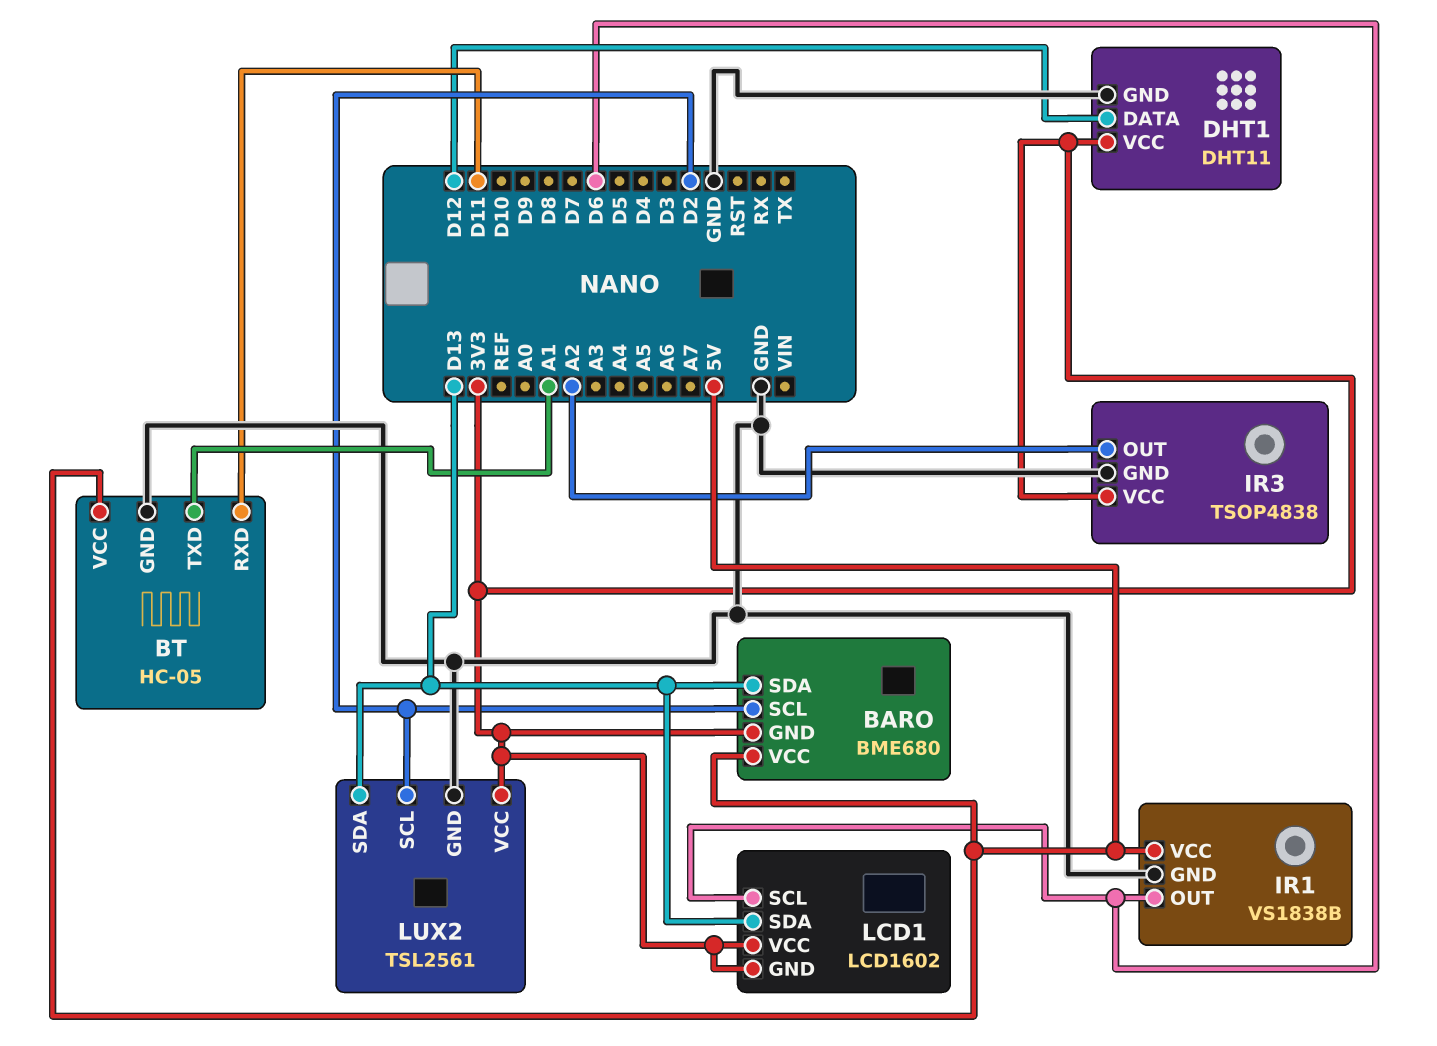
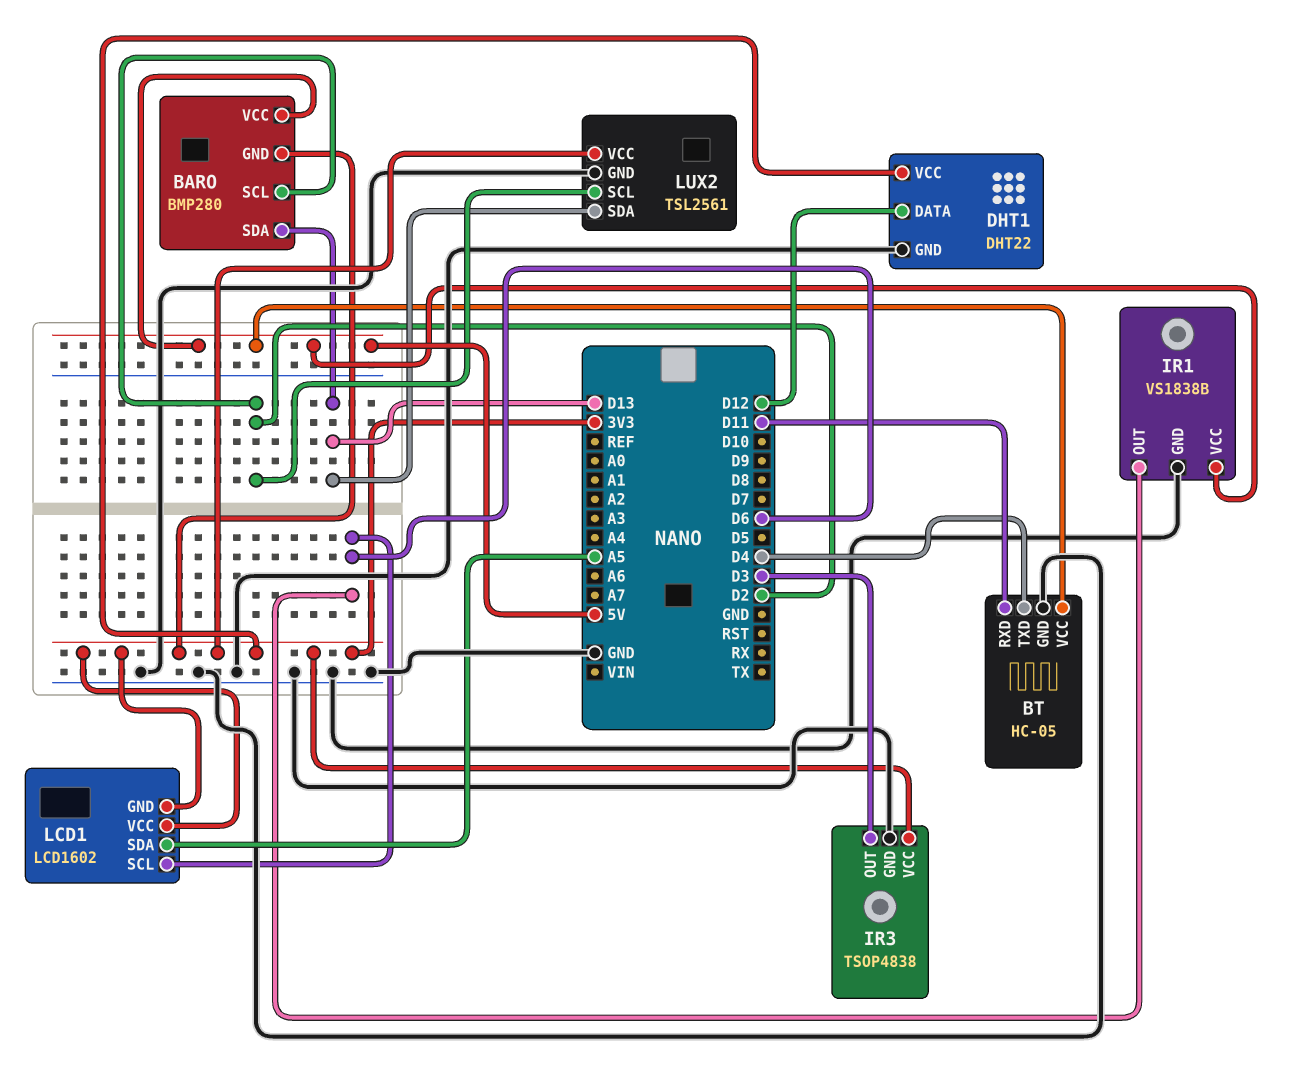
BARO: BME680 -> BMP280
BT pin TXD: A1 -> D4
DHT1: DHT11 -> DHT22
IR3 pin OUT: A2 -> D3
LCD1 pin SDA: D13 -> A5

